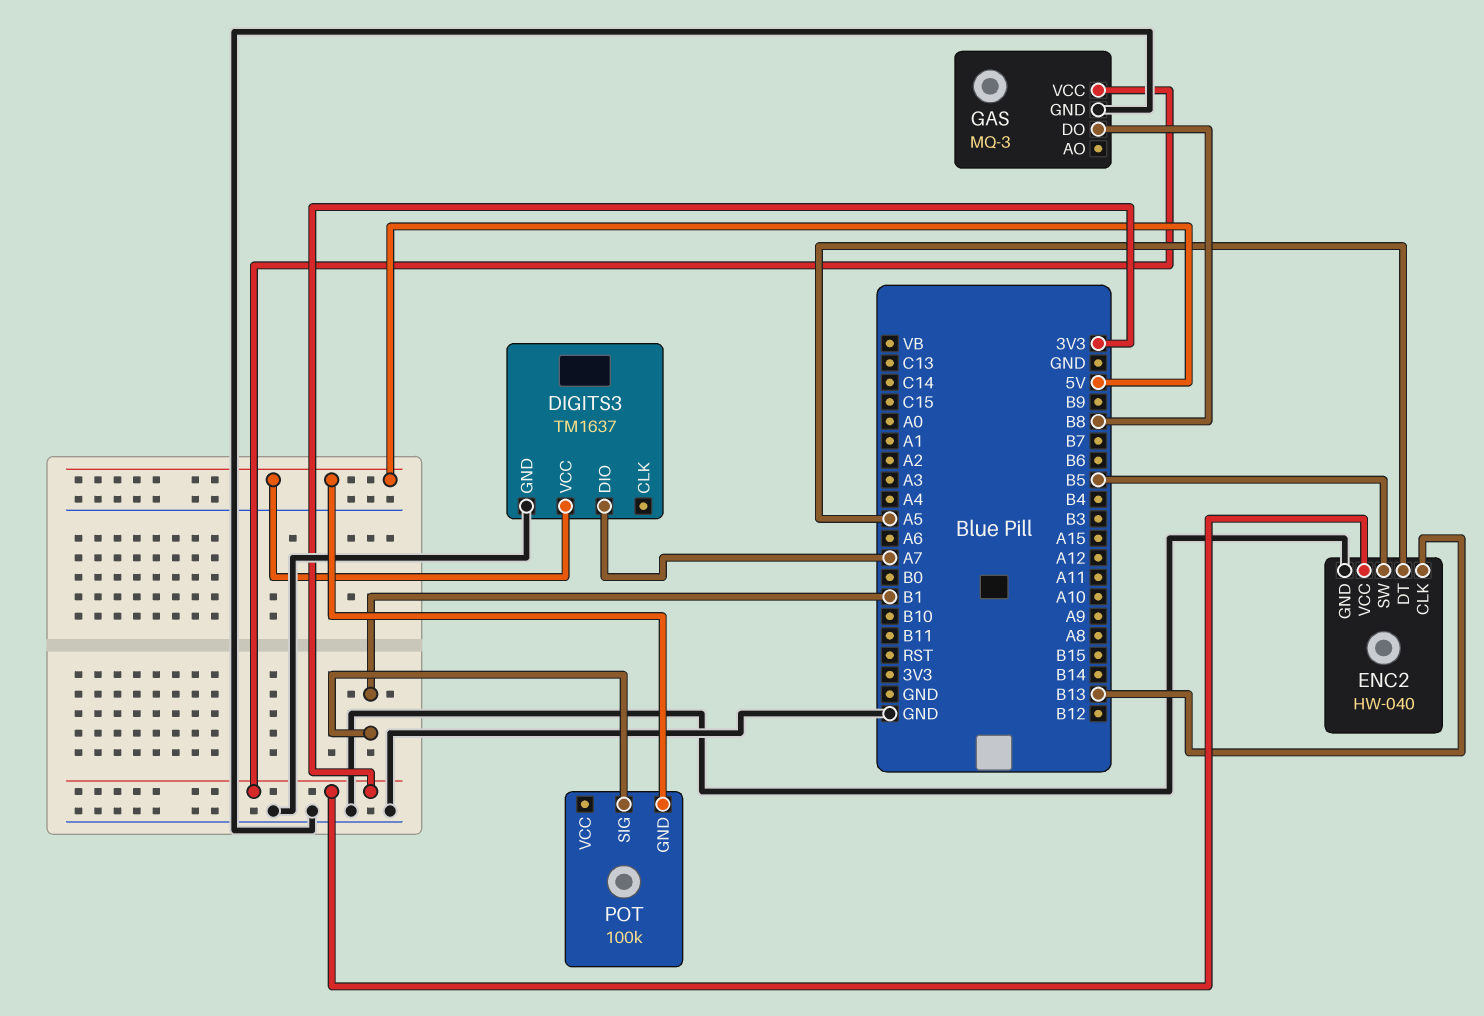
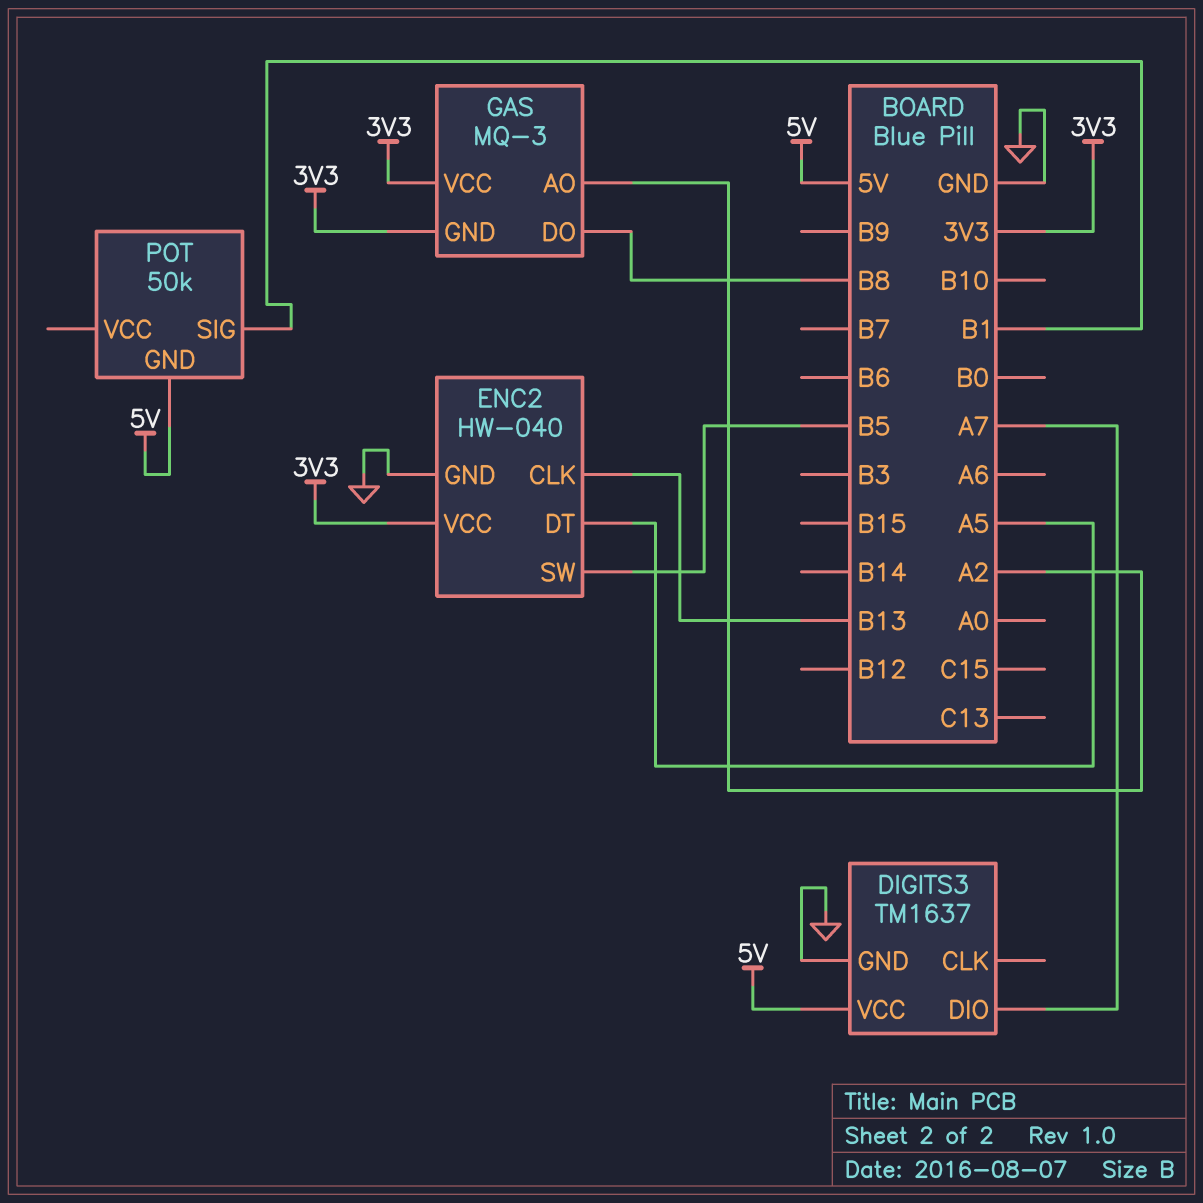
GAS pin AO: none -> A2
GAS pin GND: GND -> 3V3
POT: 100k -> 50k

